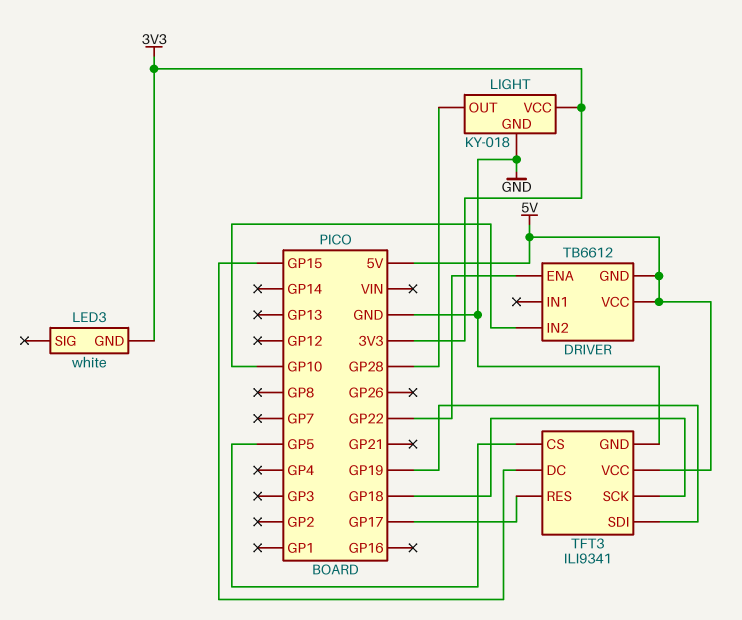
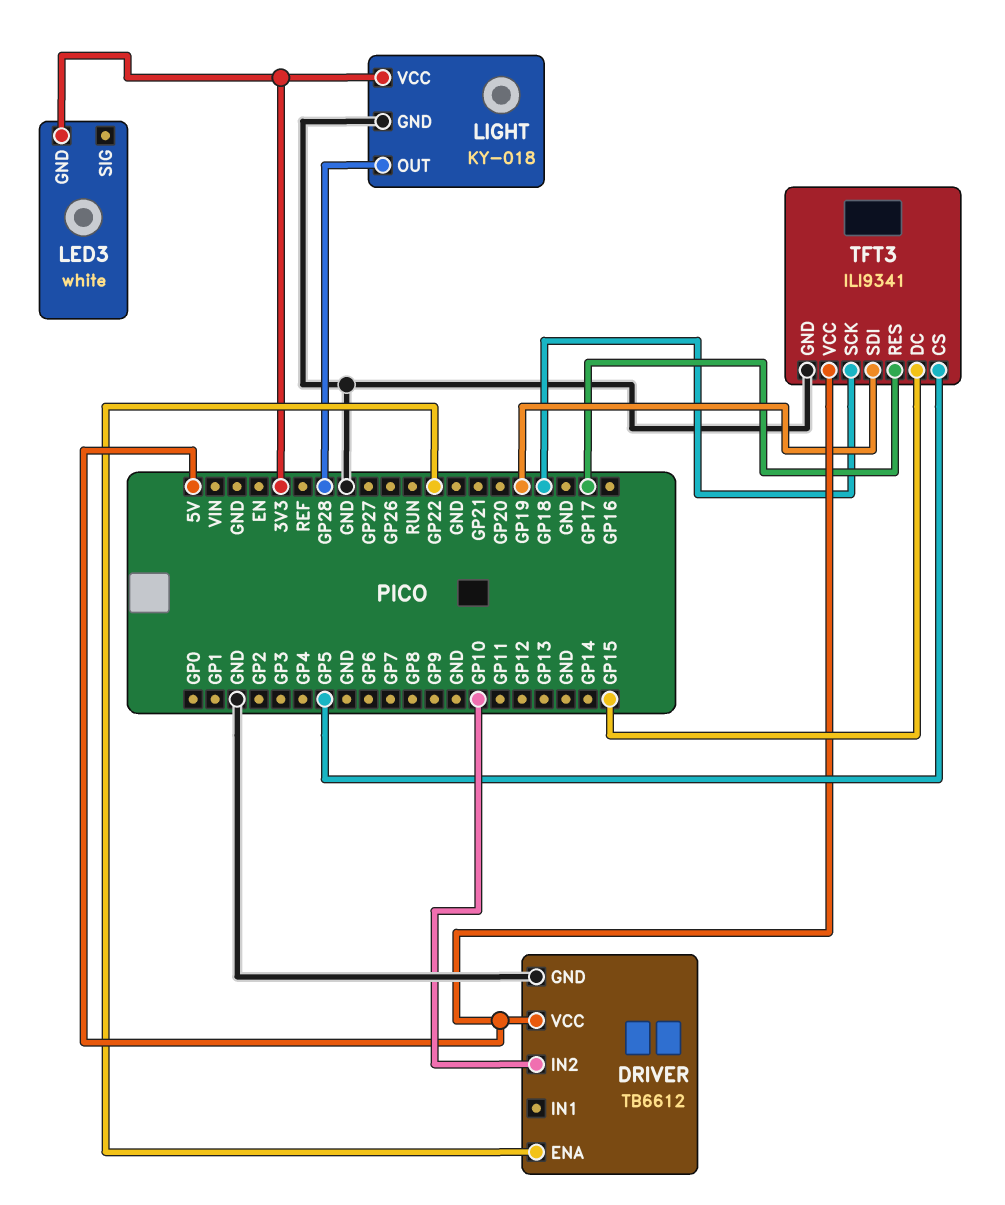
DRIVER pin GND: 5V -> GND

